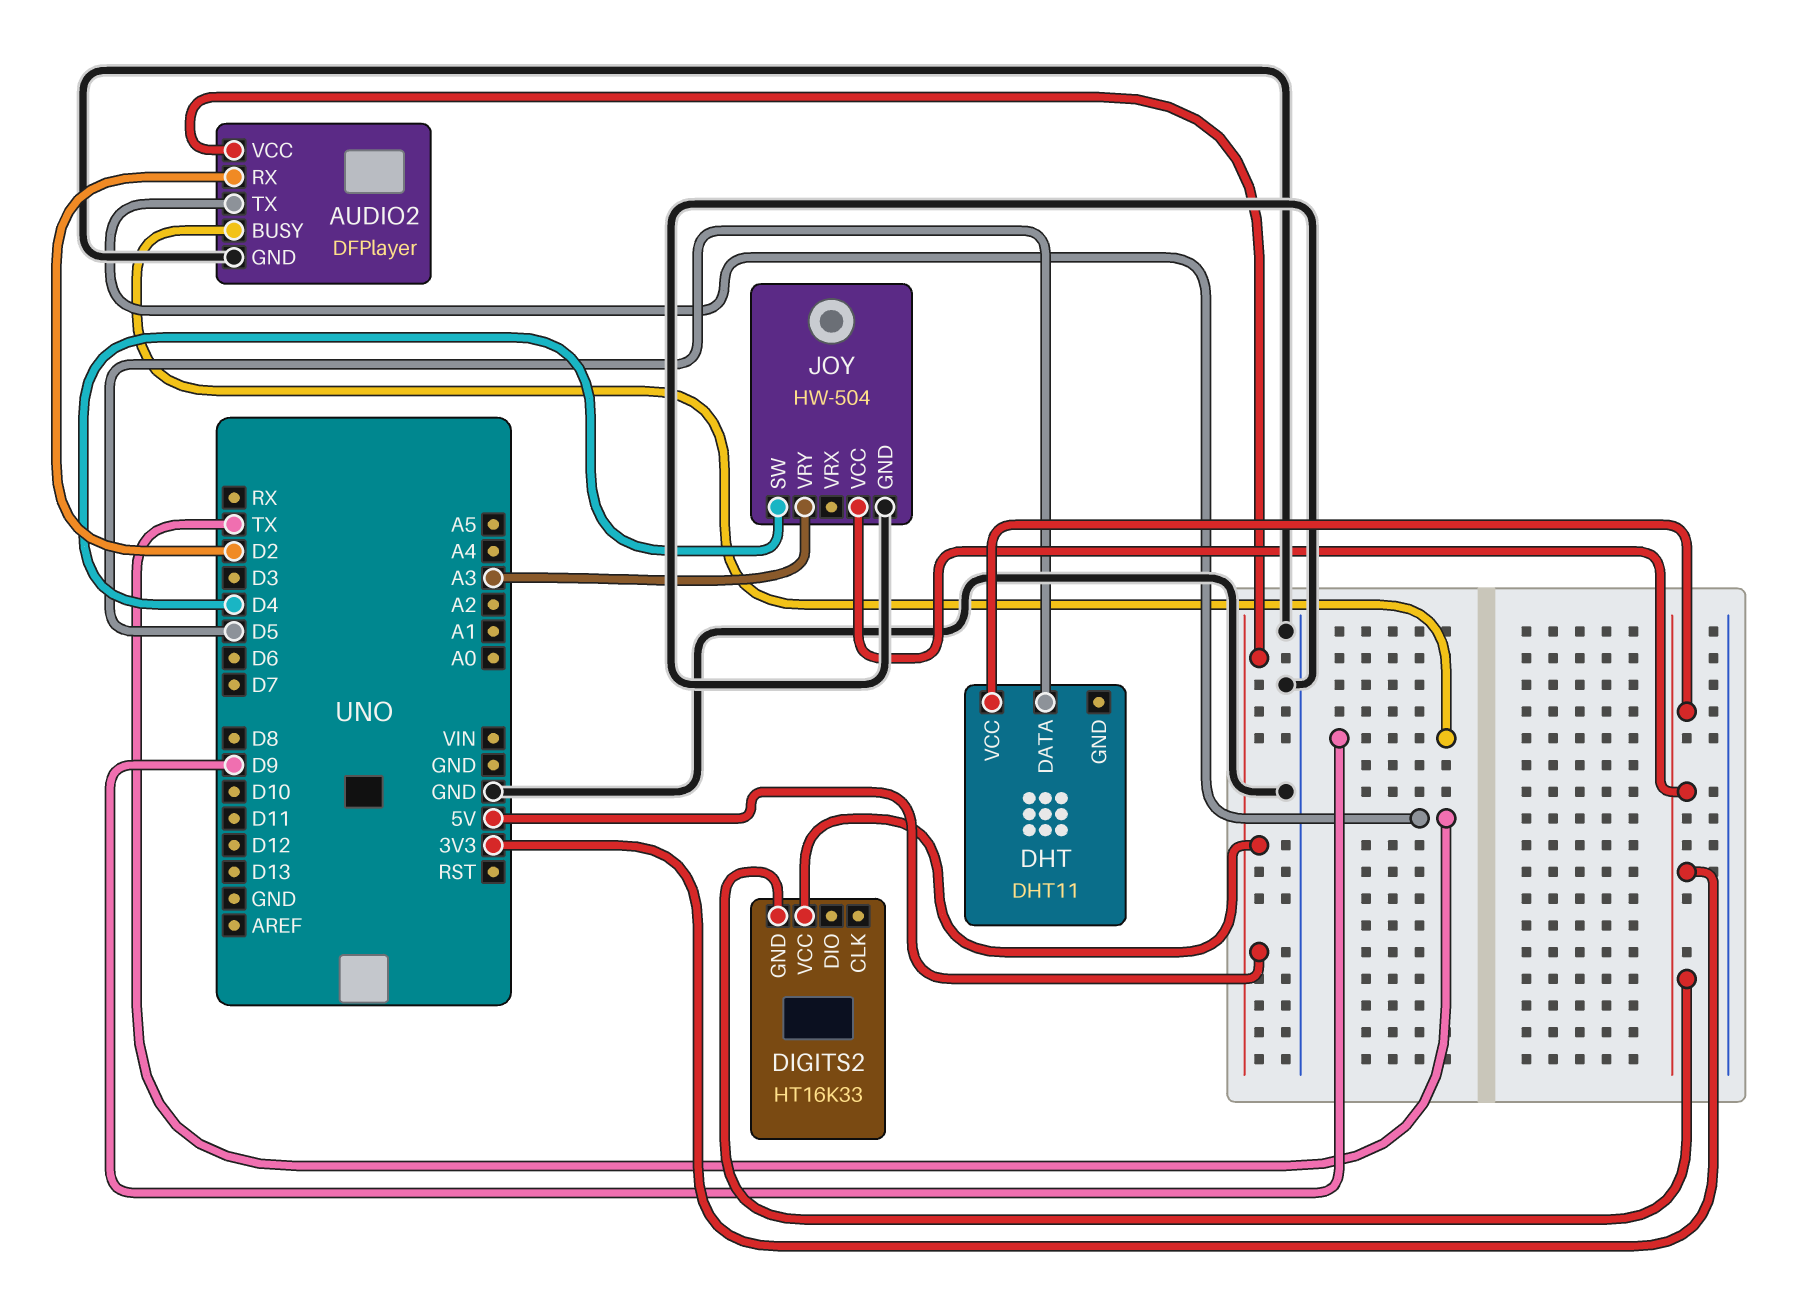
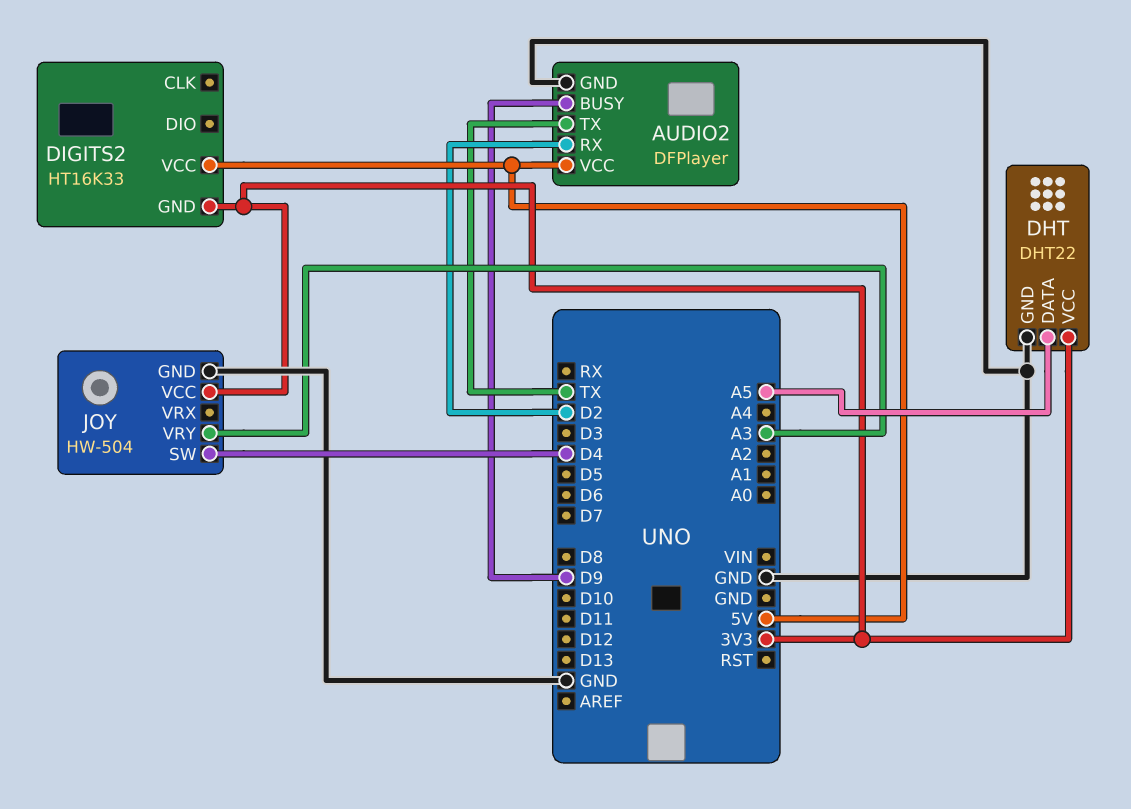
DHT: DHT11 -> DHT22
DHT pin DATA: D5 -> A5
DHT pin GND: none -> GND

